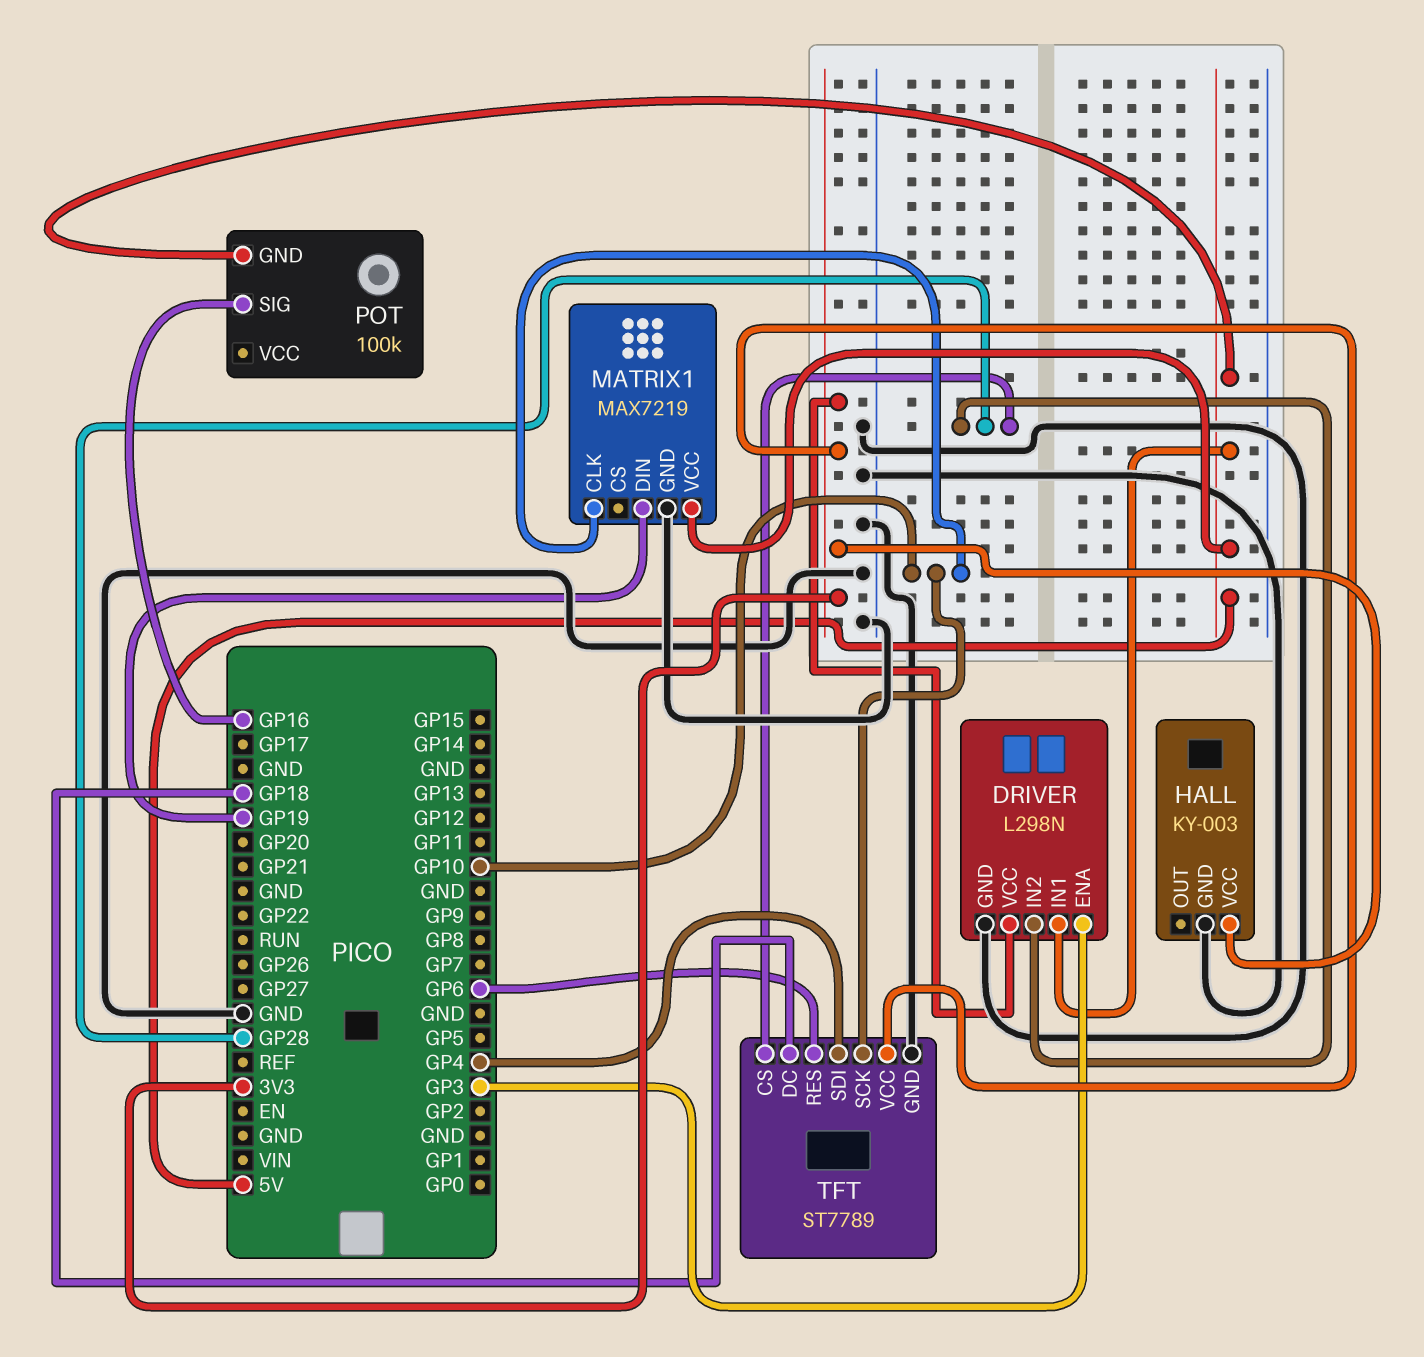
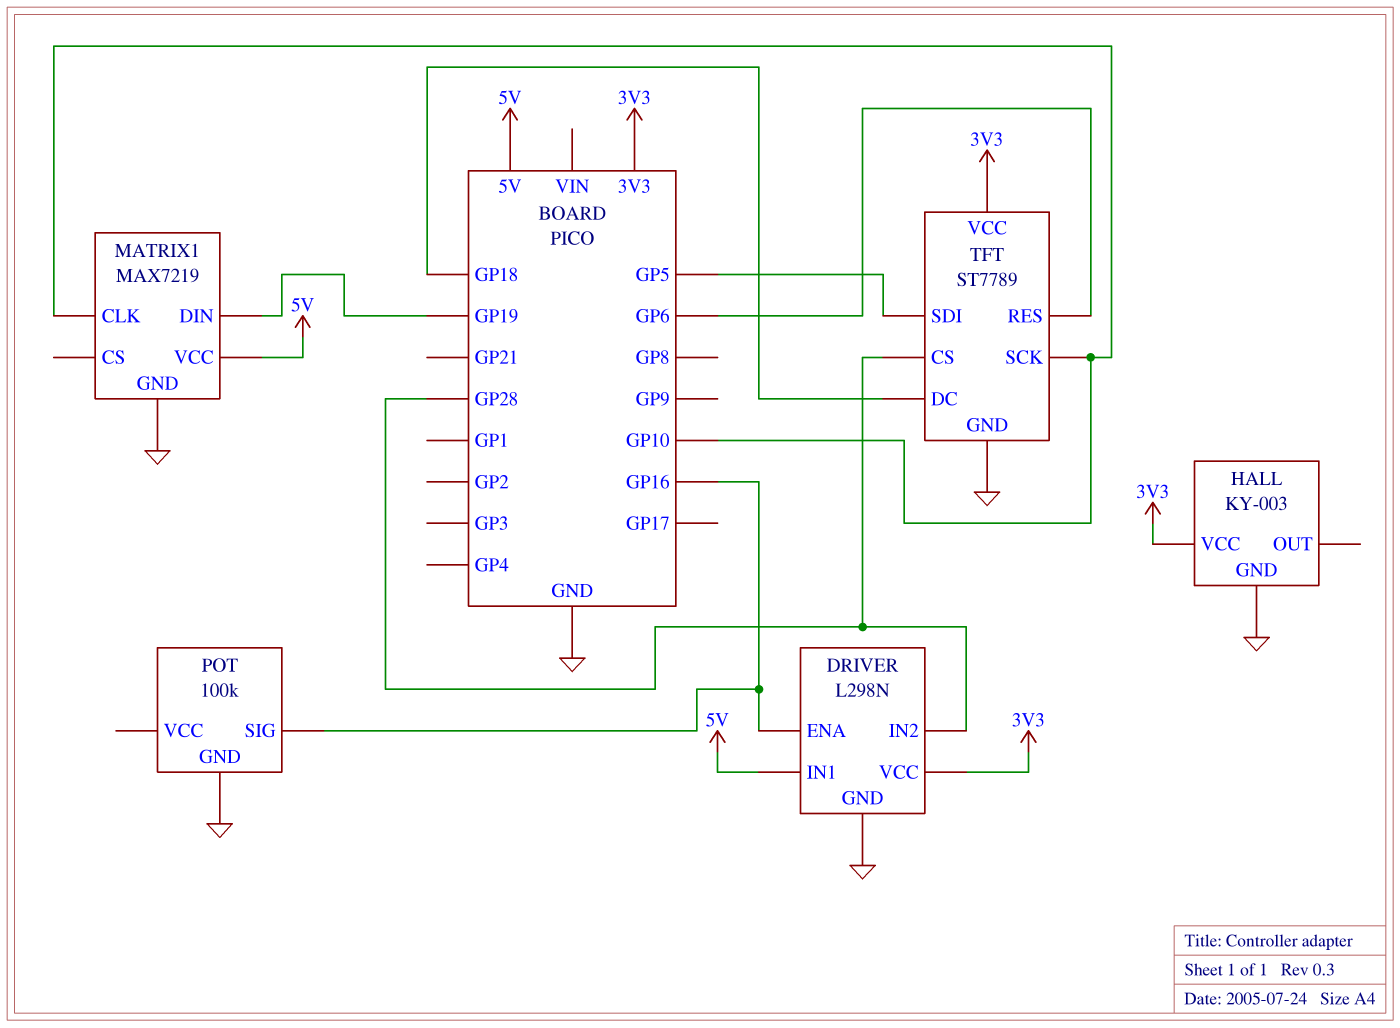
DRIVER pin ENA: GP3 -> GP16
POT pin GND: 5V -> GND
TFT pin SDI: GP4 -> GP5

